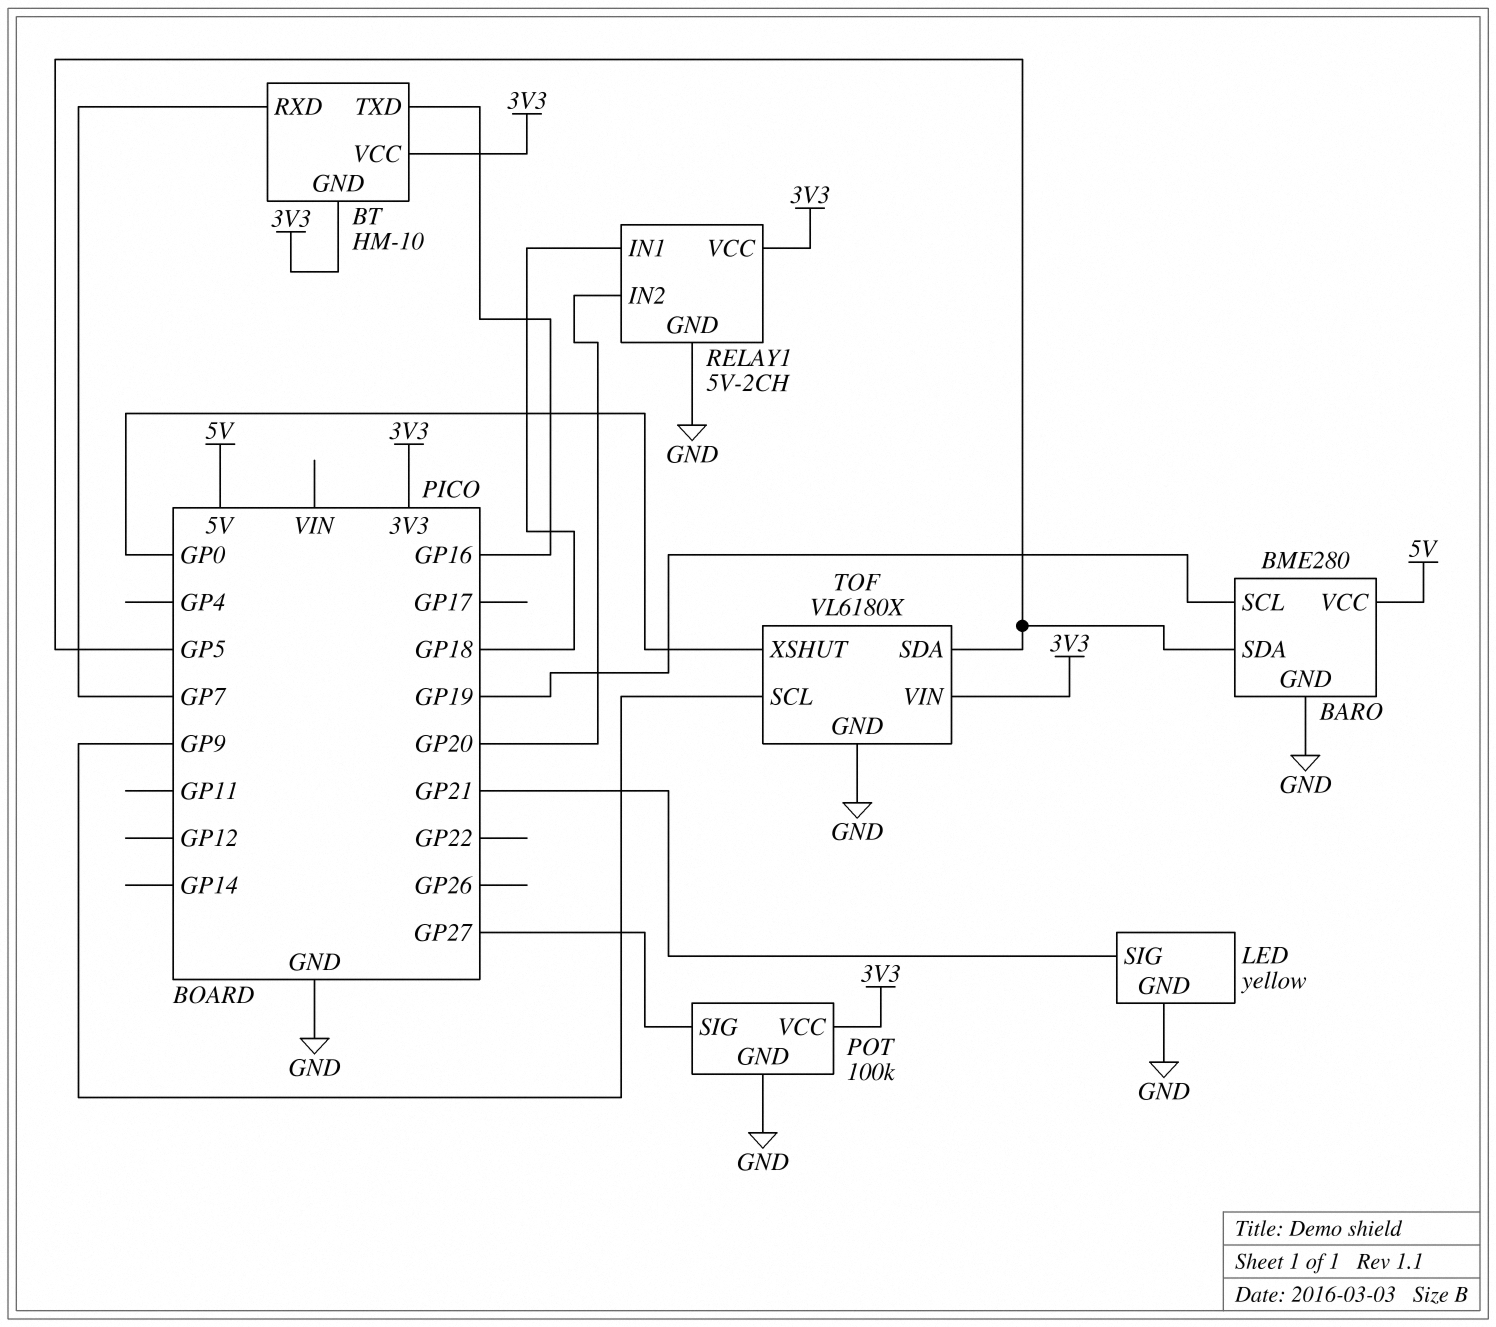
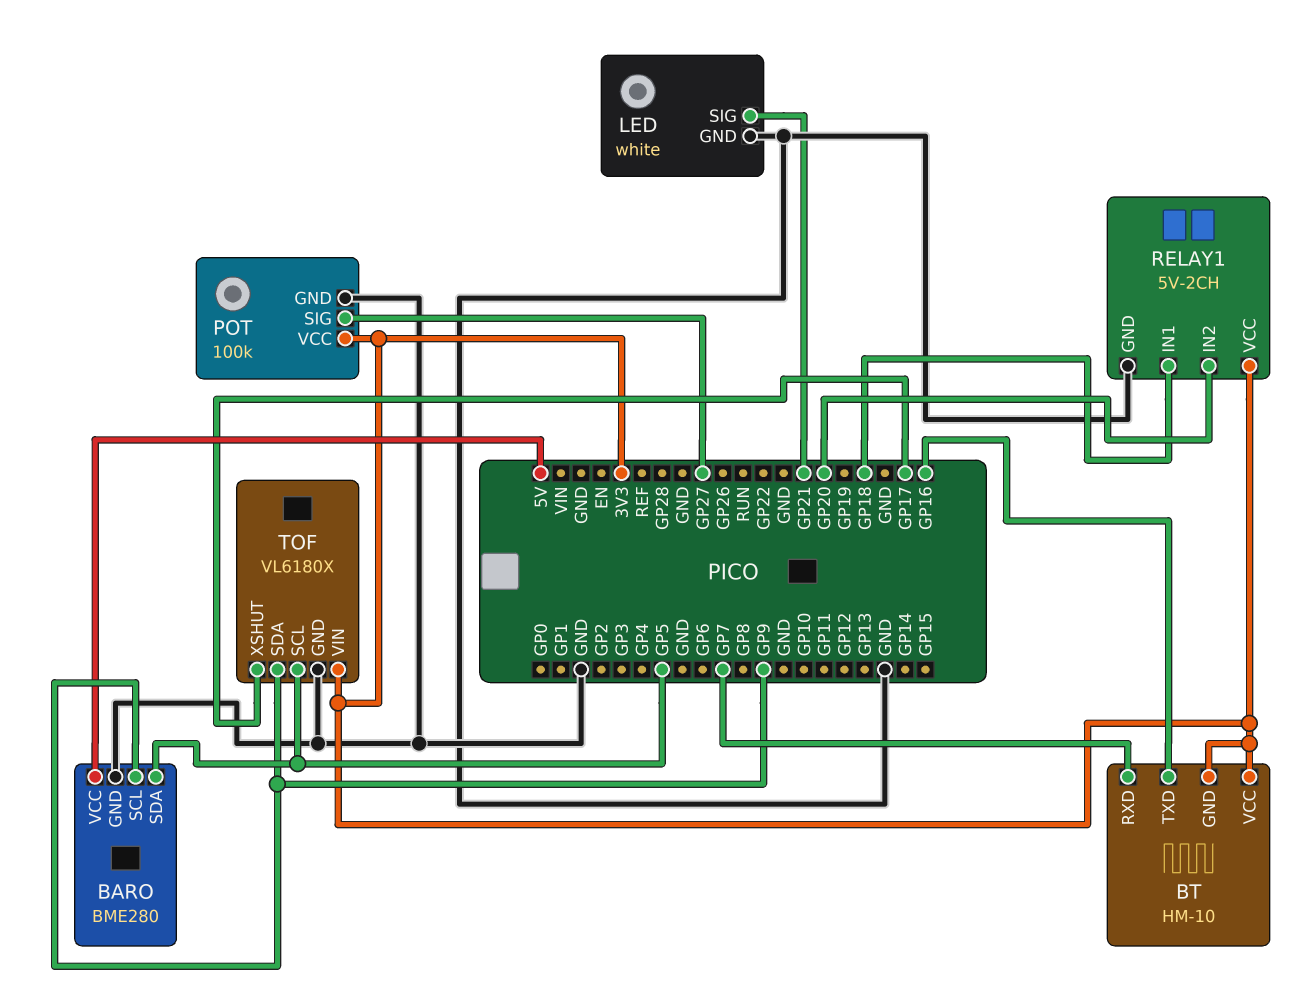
BARO pin SCL: GP19 -> GP9
LED: yellow -> white
TOF pin SCL: GP9 -> GP5
TOF pin SDA: GP5 -> GP9
TOF pin XSHUT: GP0 -> GP17

